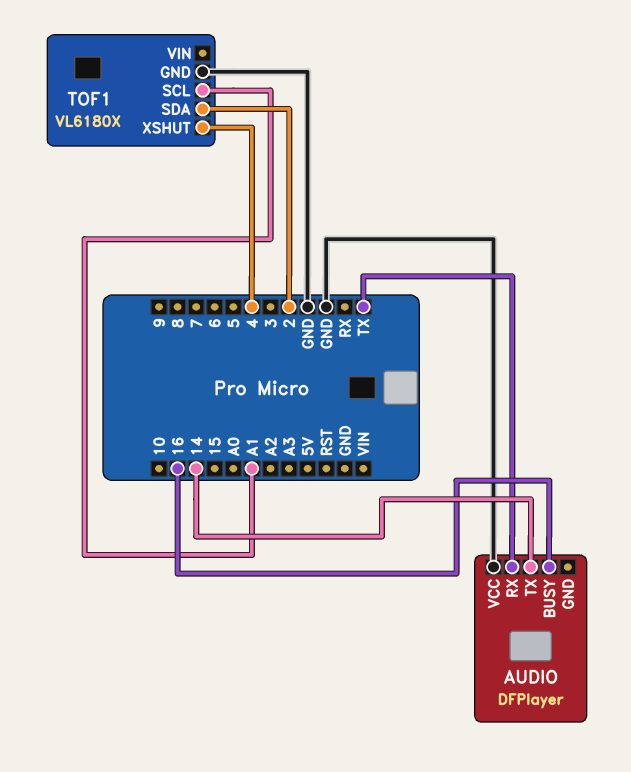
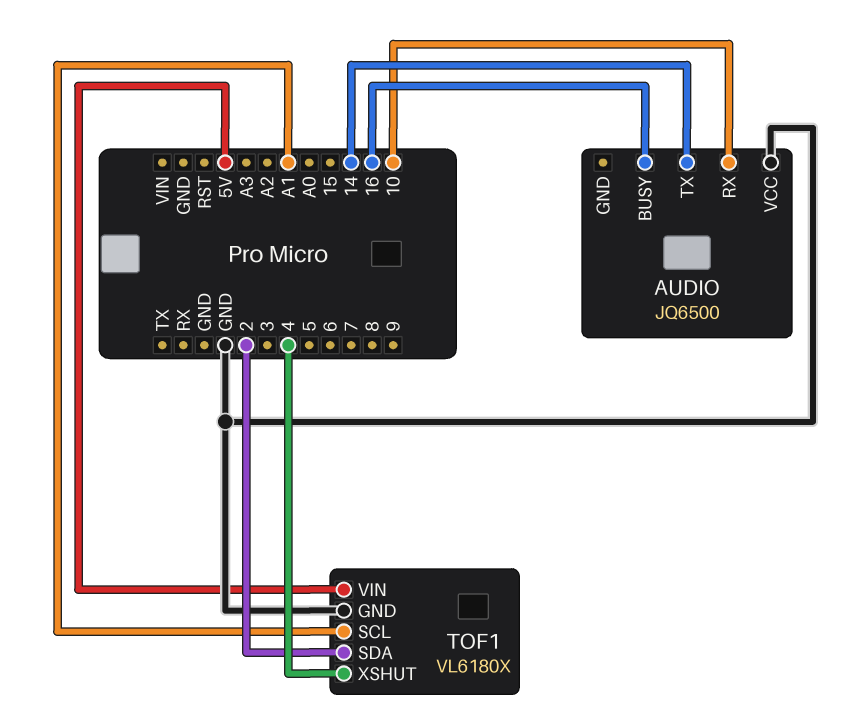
AUDIO: DFPlayer -> JQ6500
AUDIO pin RX: TX -> 10
TOF1 pin VIN: none -> 5V

